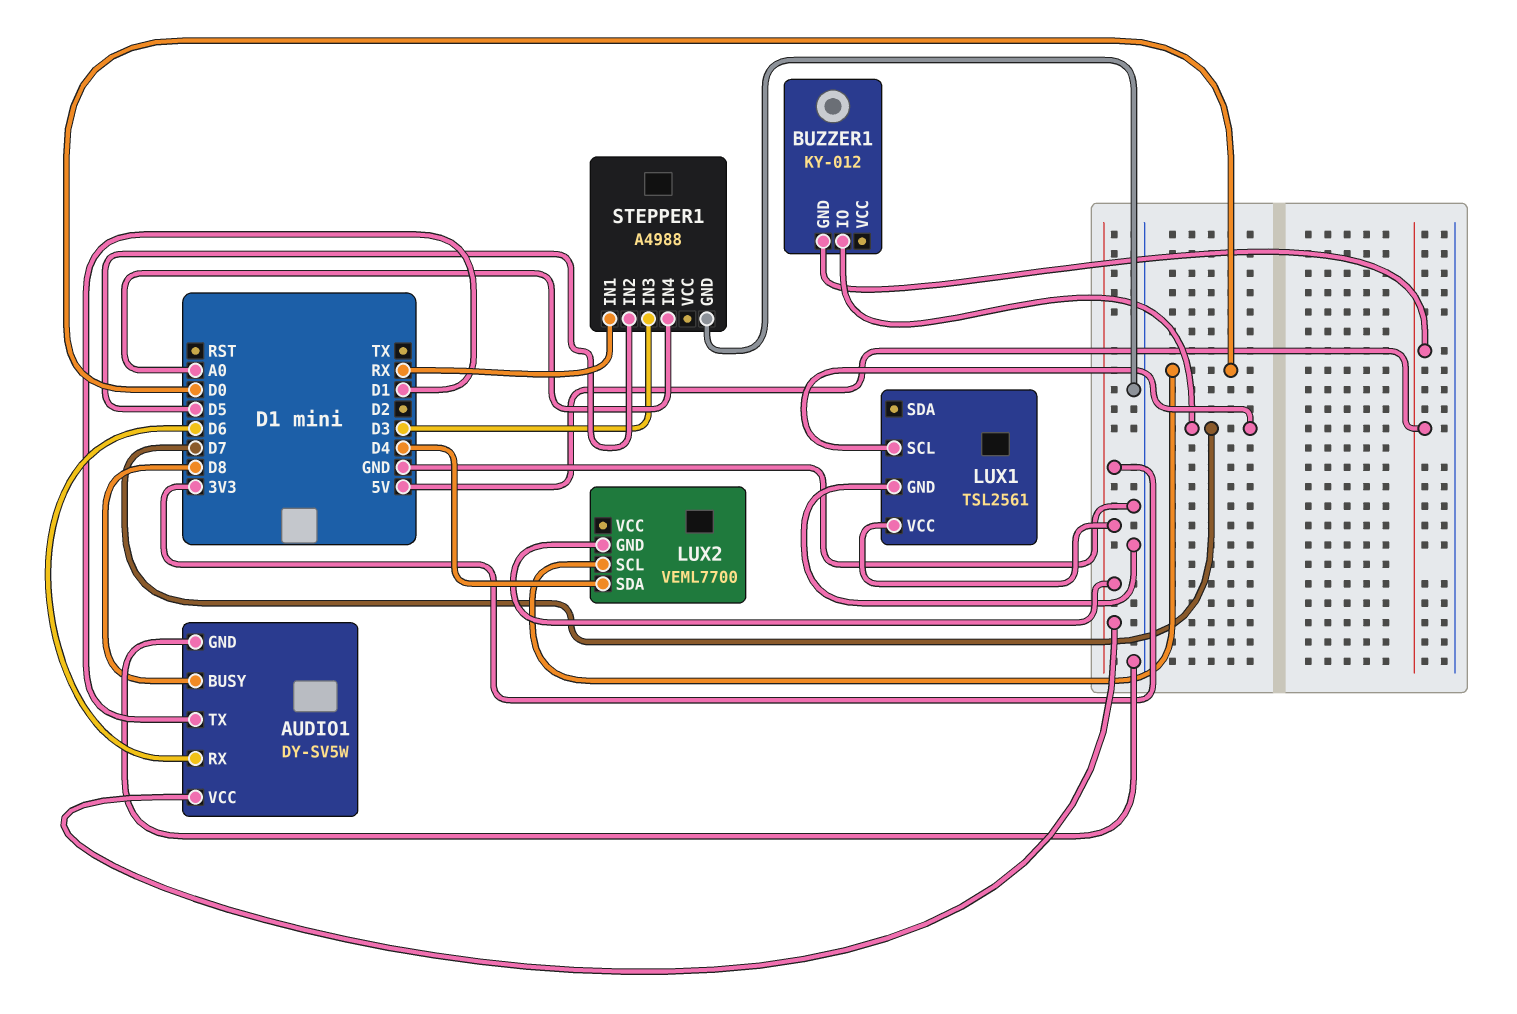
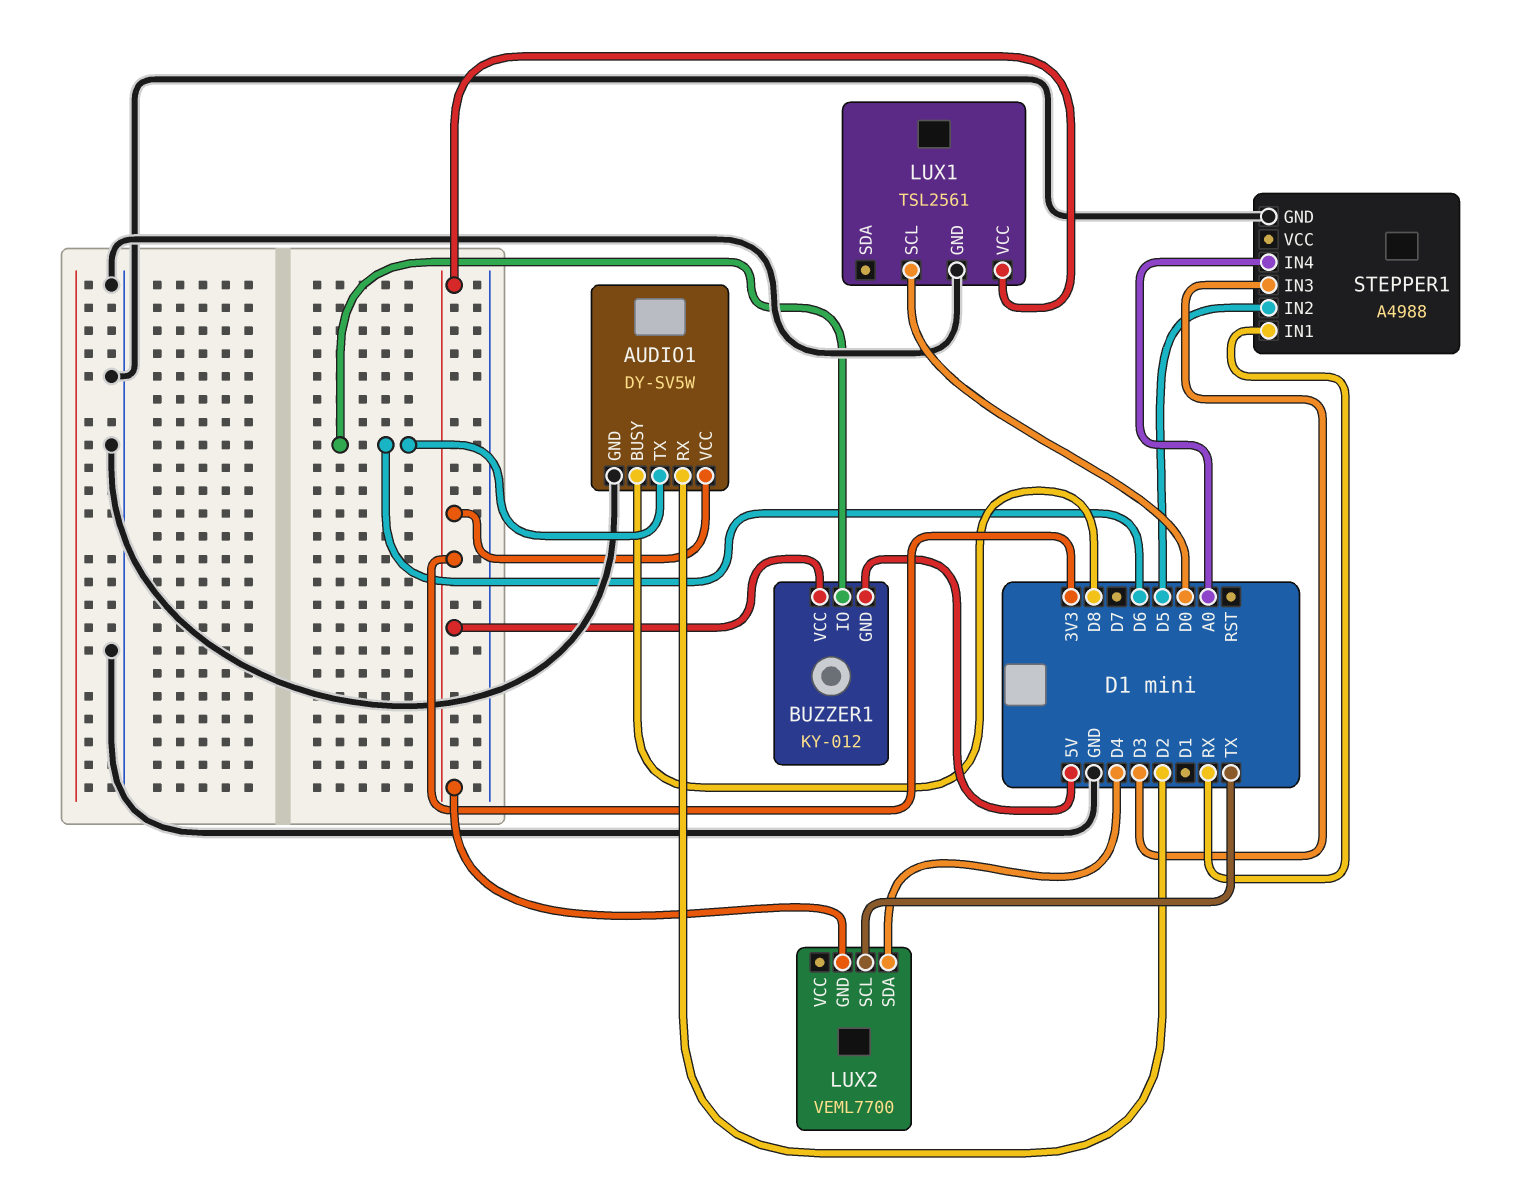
AUDIO1 pin RX: D6 -> D2
AUDIO1 pin TX: D1 -> D6
BUZZER1 pin IO: D7 -> D6
BUZZER1 pin VCC: none -> 3V3
LUX1 pin SCL: D7 -> D0
LUX2 pin SCL: D0 -> TX

